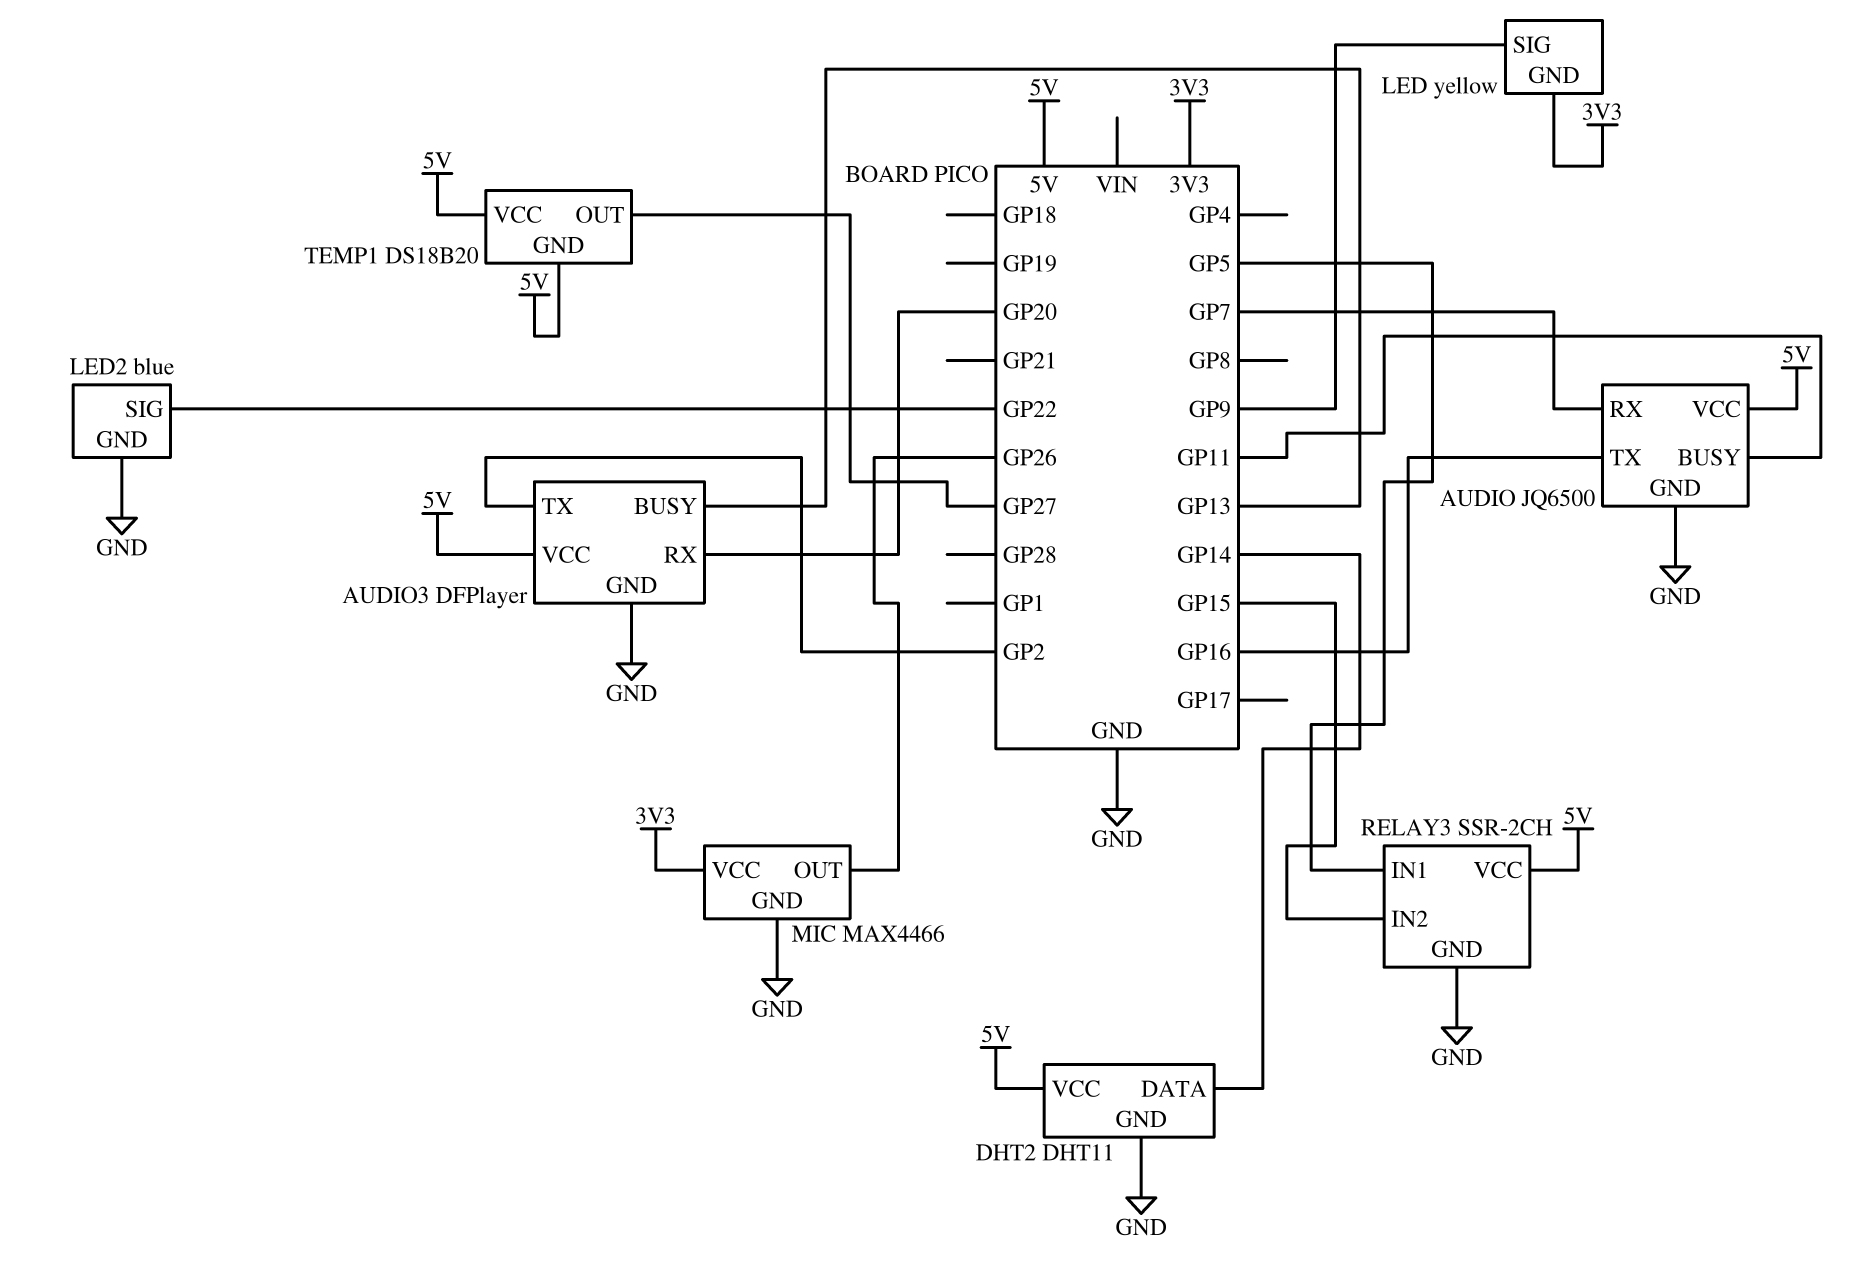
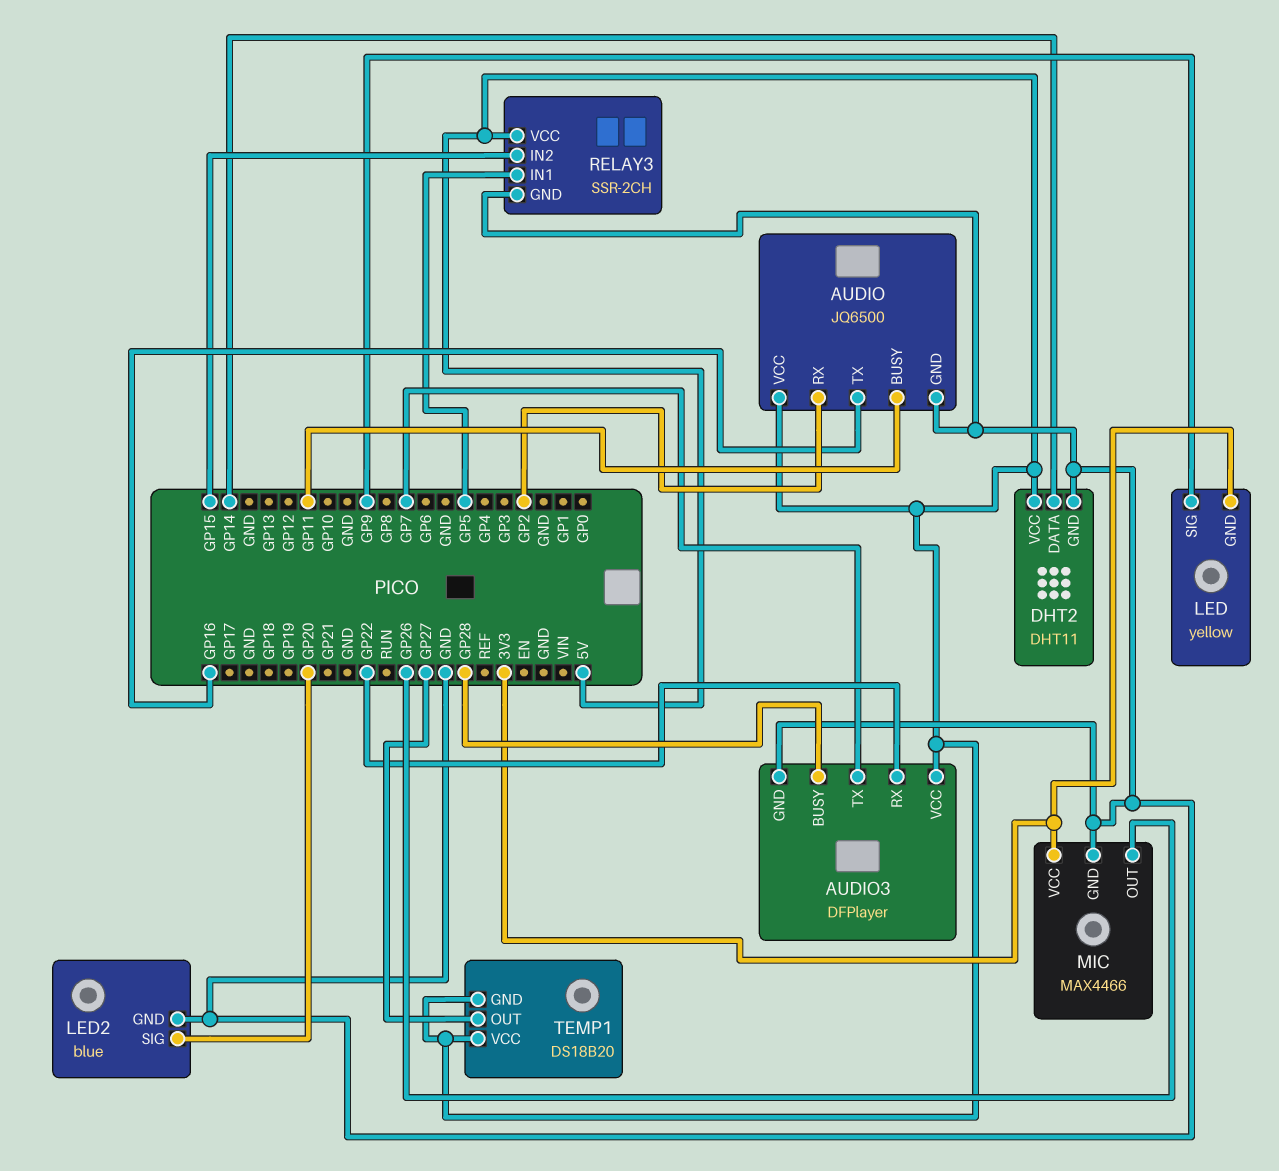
AUDIO pin RX: GP7 -> GP2
AUDIO3 pin BUSY: GP13 -> GP28
AUDIO3 pin RX: GP20 -> GP22
AUDIO3 pin TX: GP2 -> GP7
LED2 pin SIG: GP22 -> GP20

